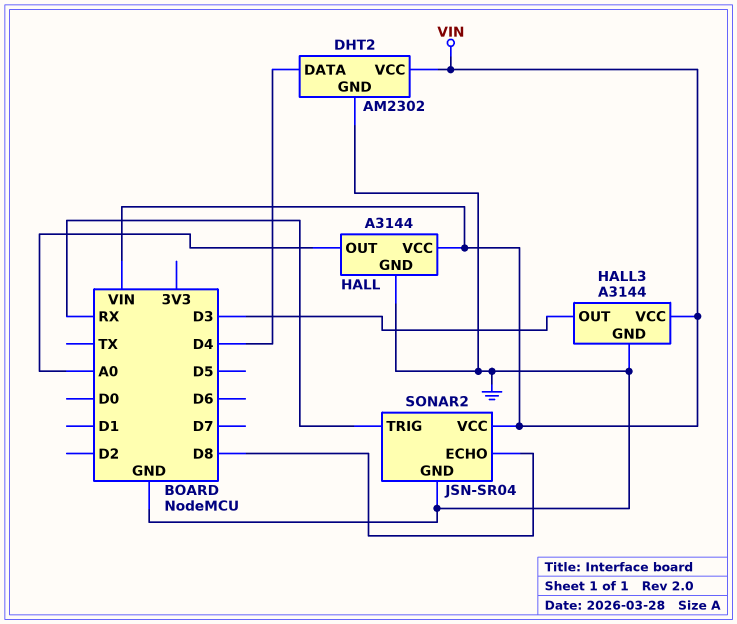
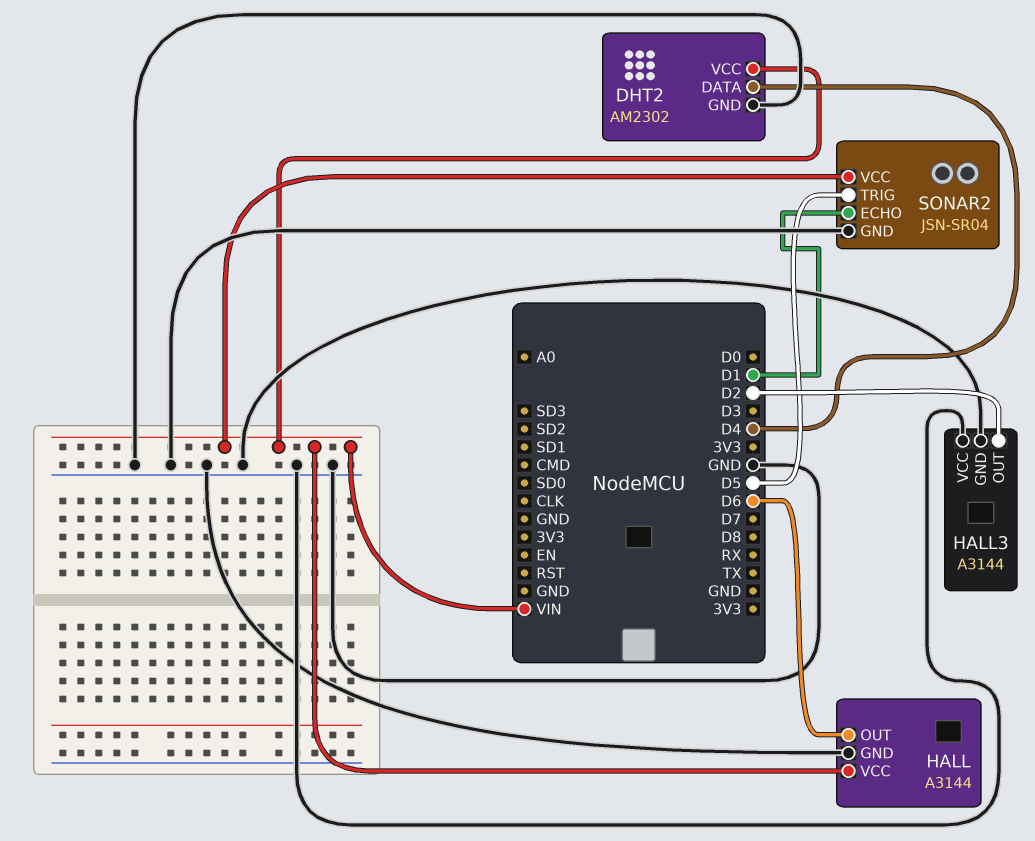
HALL pin OUT: A0 -> D6
HALL3 pin OUT: D3 -> D2
HALL3 pin VCC: VIN -> GND
SONAR2 pin ECHO: D8 -> D1
SONAR2 pin TRIG: RX -> D5

